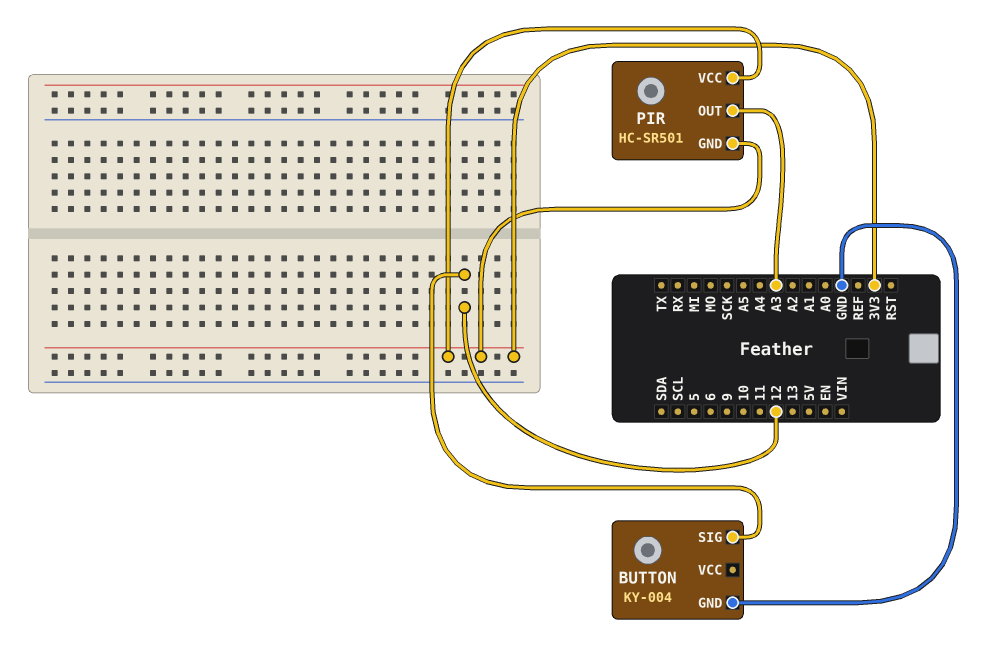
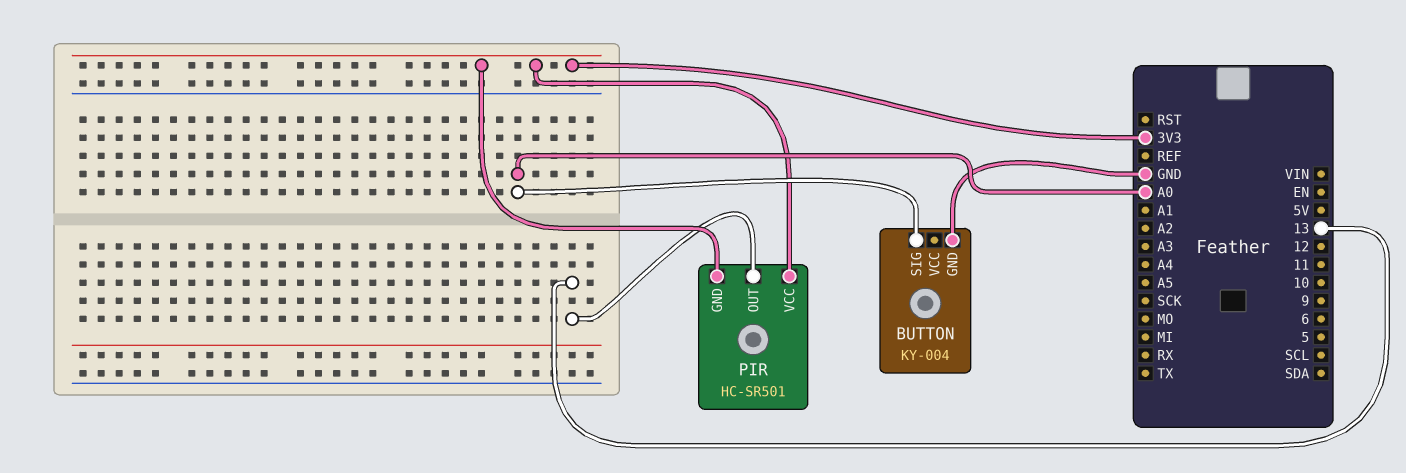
BUTTON pin SIG: 12 -> A0
PIR pin OUT: A3 -> 13

